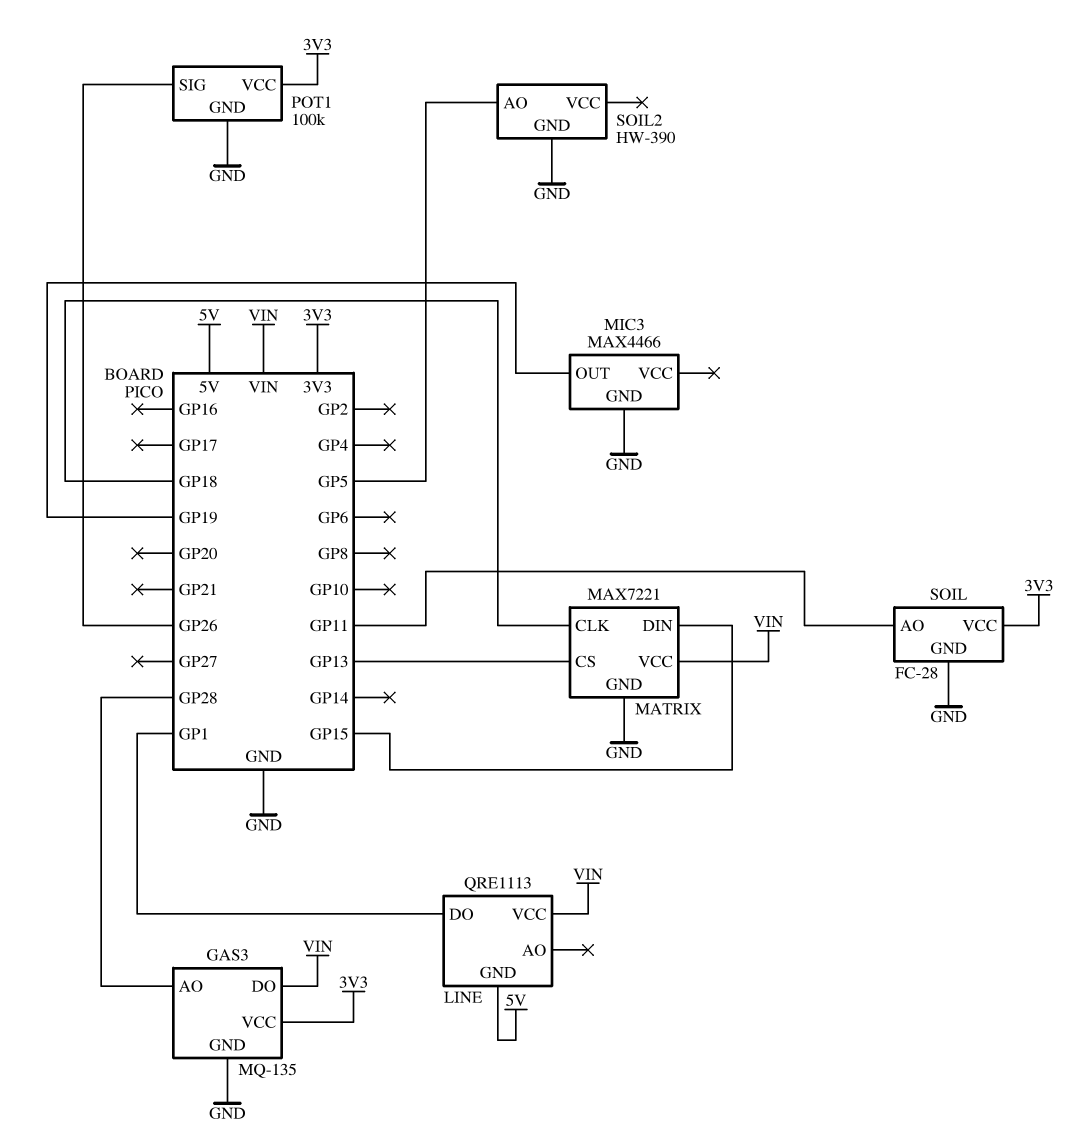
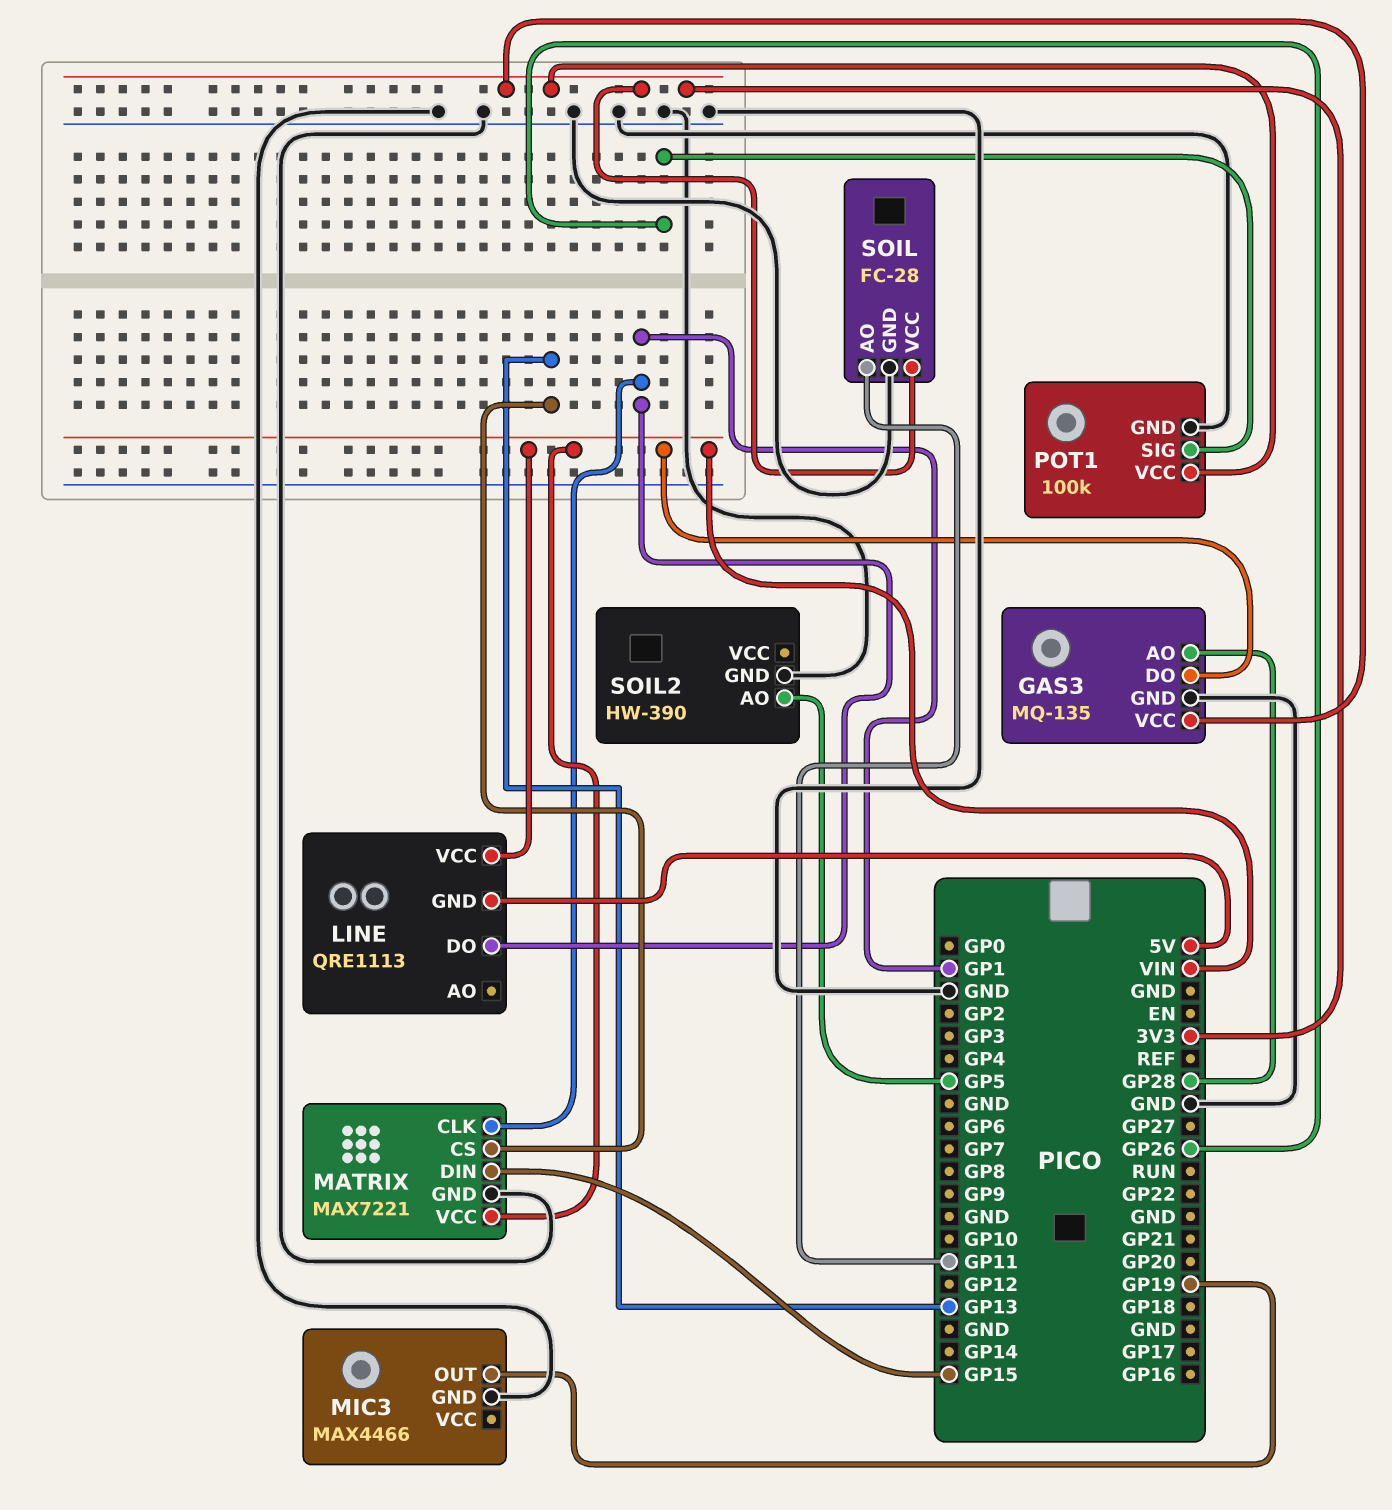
MATRIX pin CLK: GP18 -> GP1

